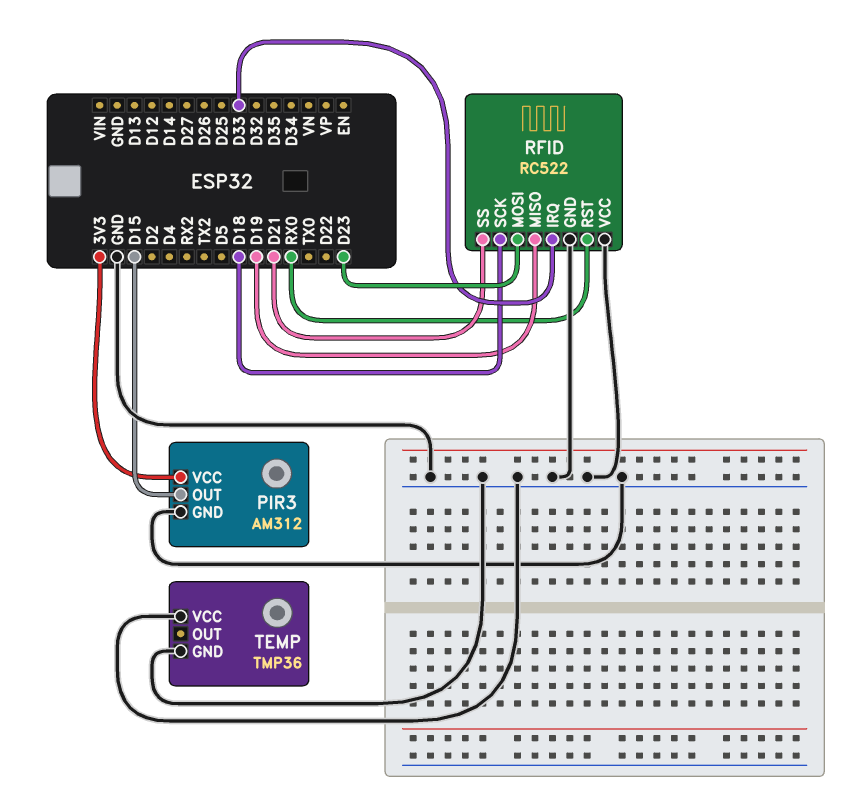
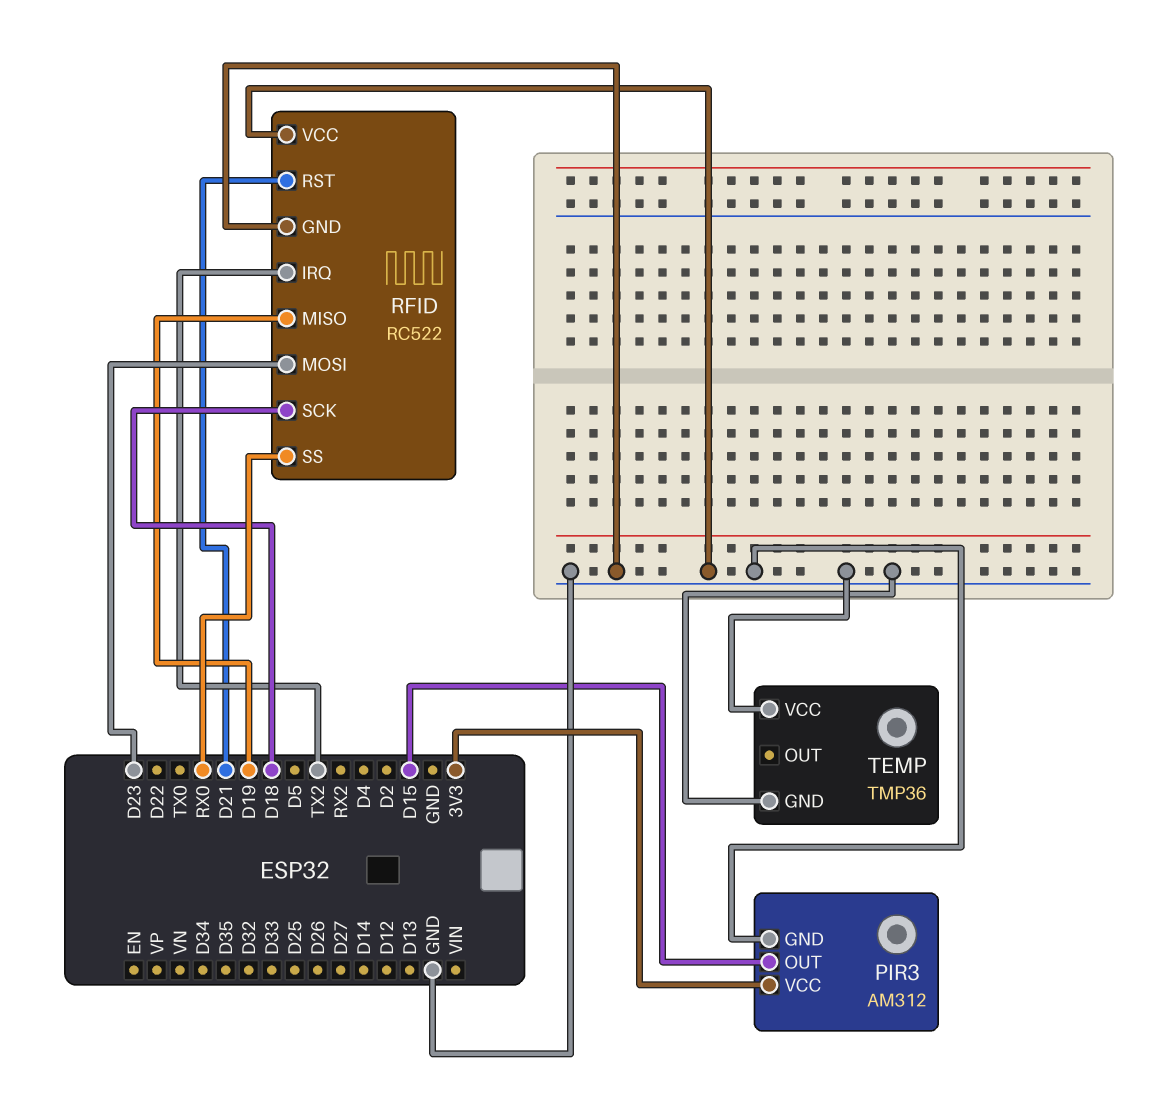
RFID pin IRQ: D33 -> TX2
RFID pin RST: RX0 -> D21
RFID pin SS: D21 -> RX0

